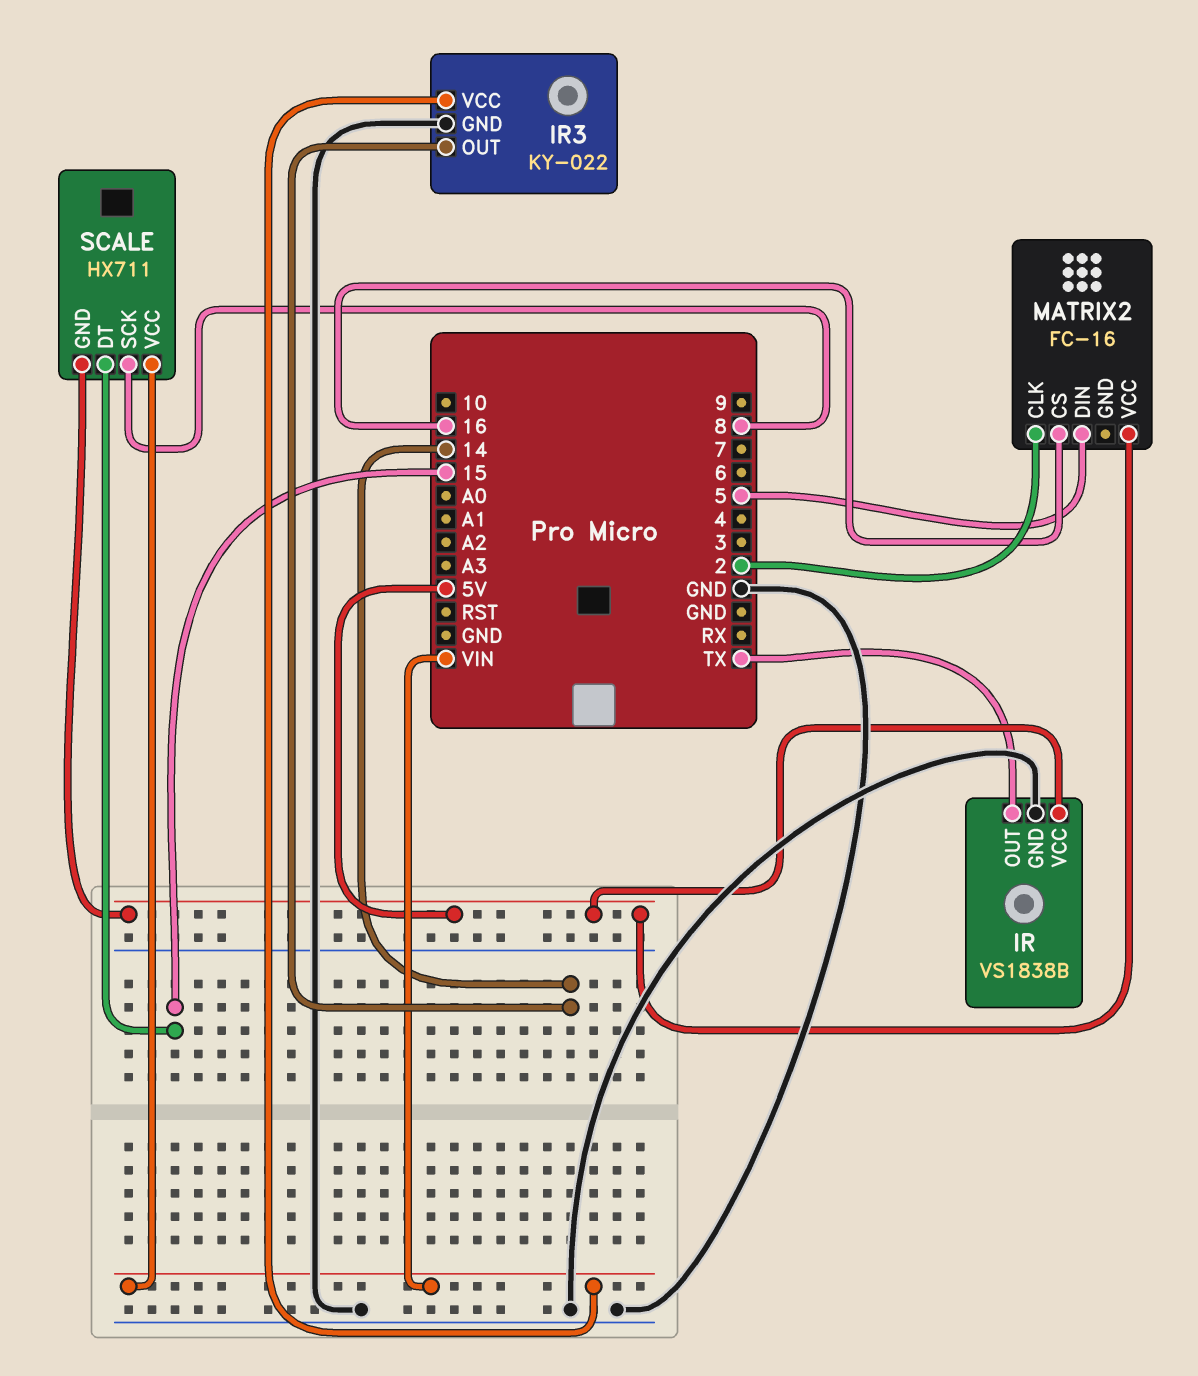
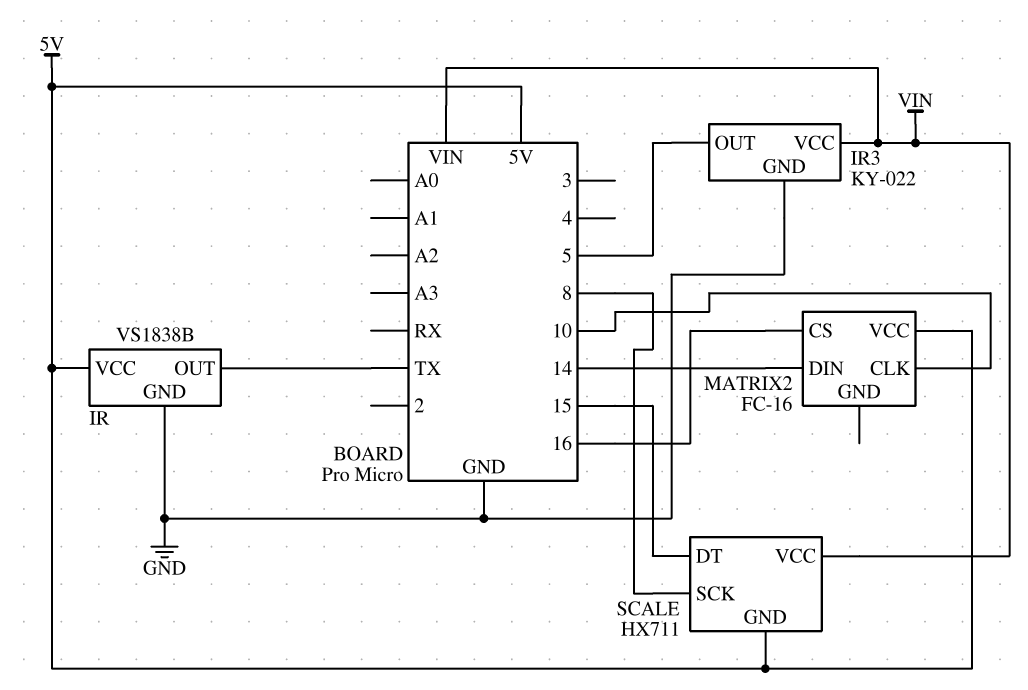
IR3 pin OUT: 14 -> 5
MATRIX2 pin CLK: 2 -> 10
MATRIX2 pin DIN: 5 -> 14

